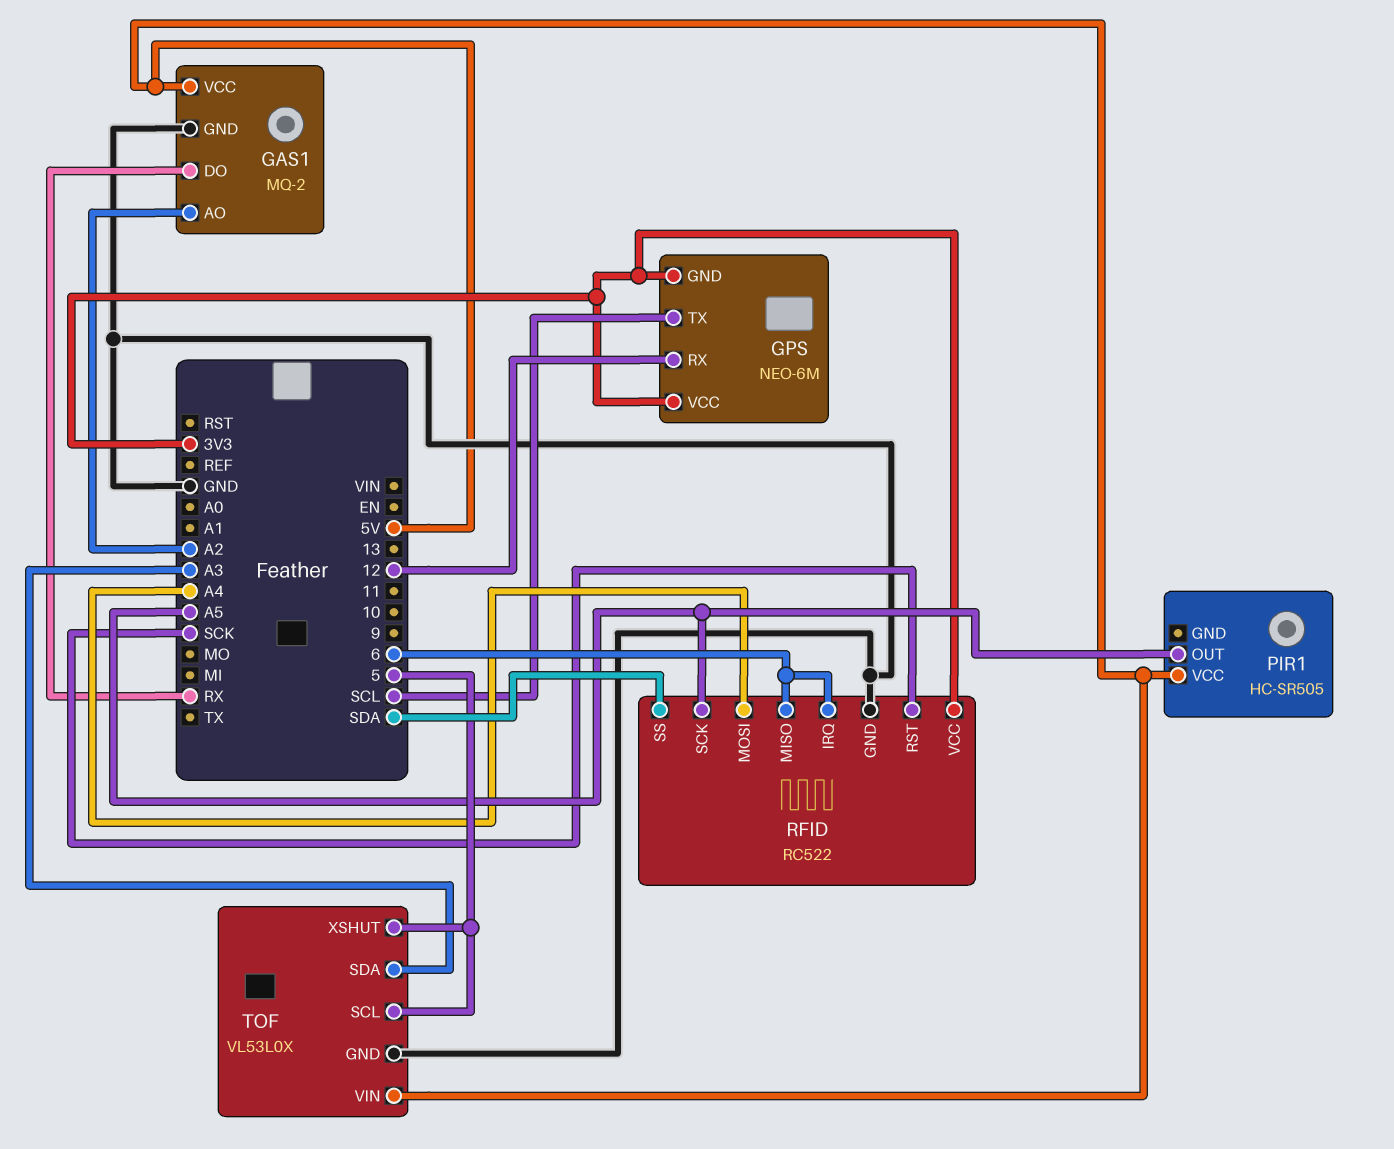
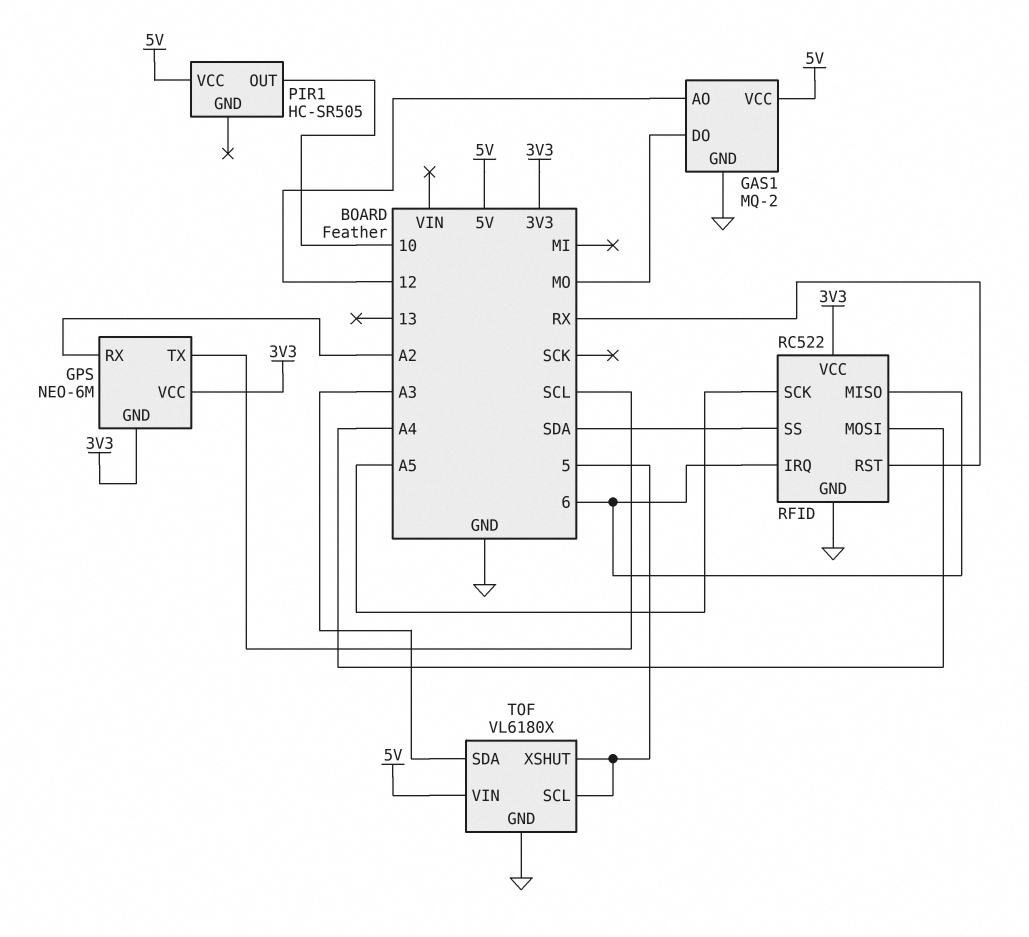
GAS1 pin AO: A2 -> 12
GAS1 pin DO: RX -> MO
GPS pin RX: 12 -> A2
PIR1 pin OUT: A5 -> 10
RFID pin RST: SCK -> RX
TOF: VL53L0X -> VL6180X

